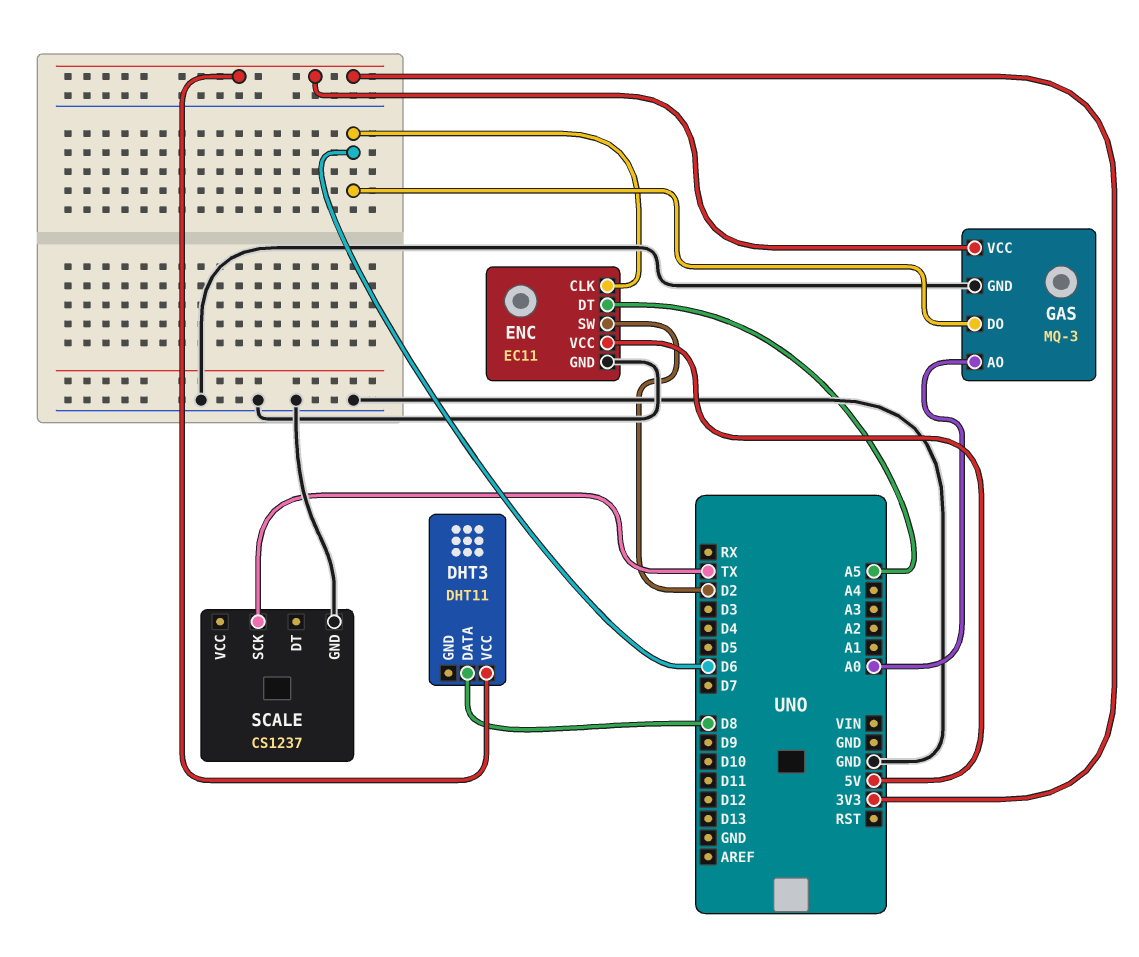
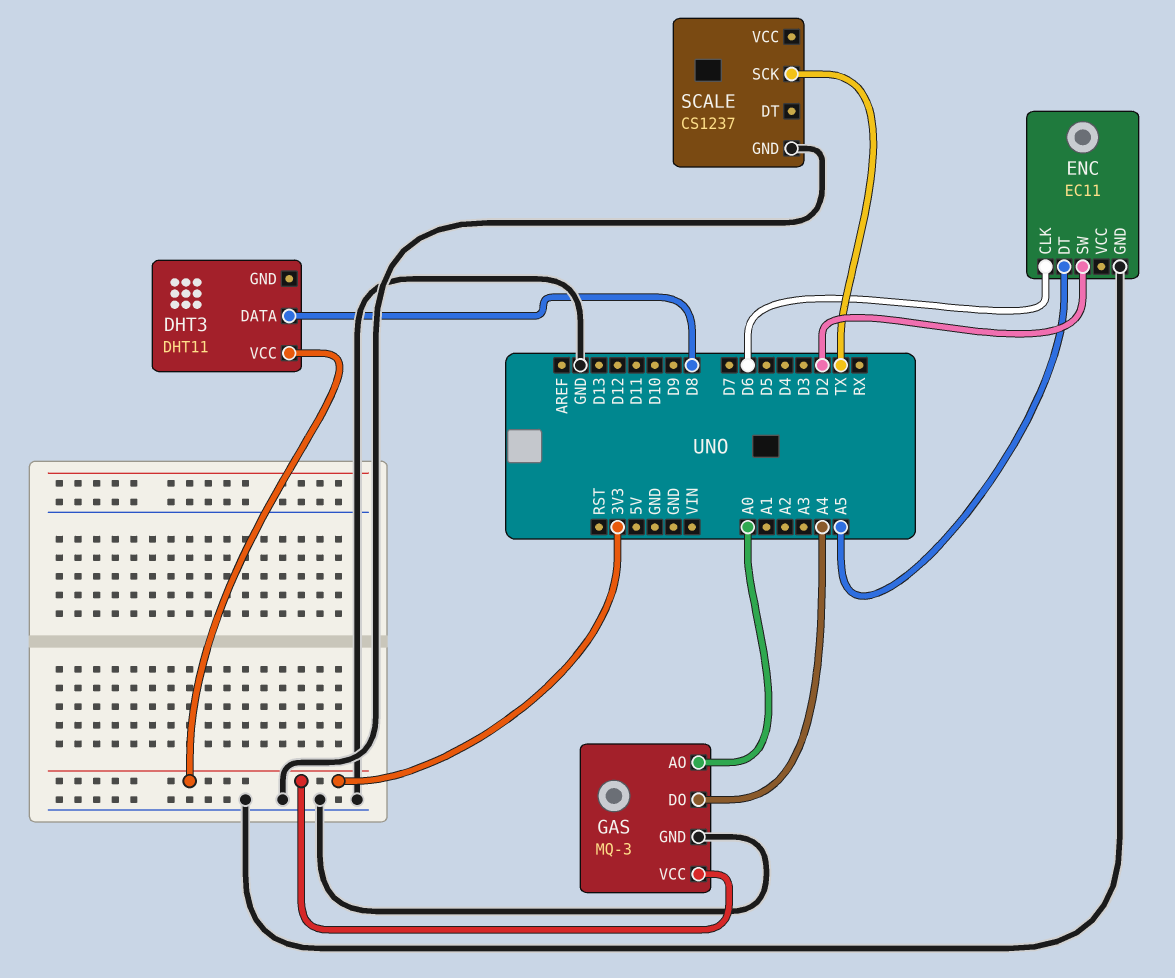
ENC pin VCC: 5V -> none
GAS pin DO: D6 -> A4

